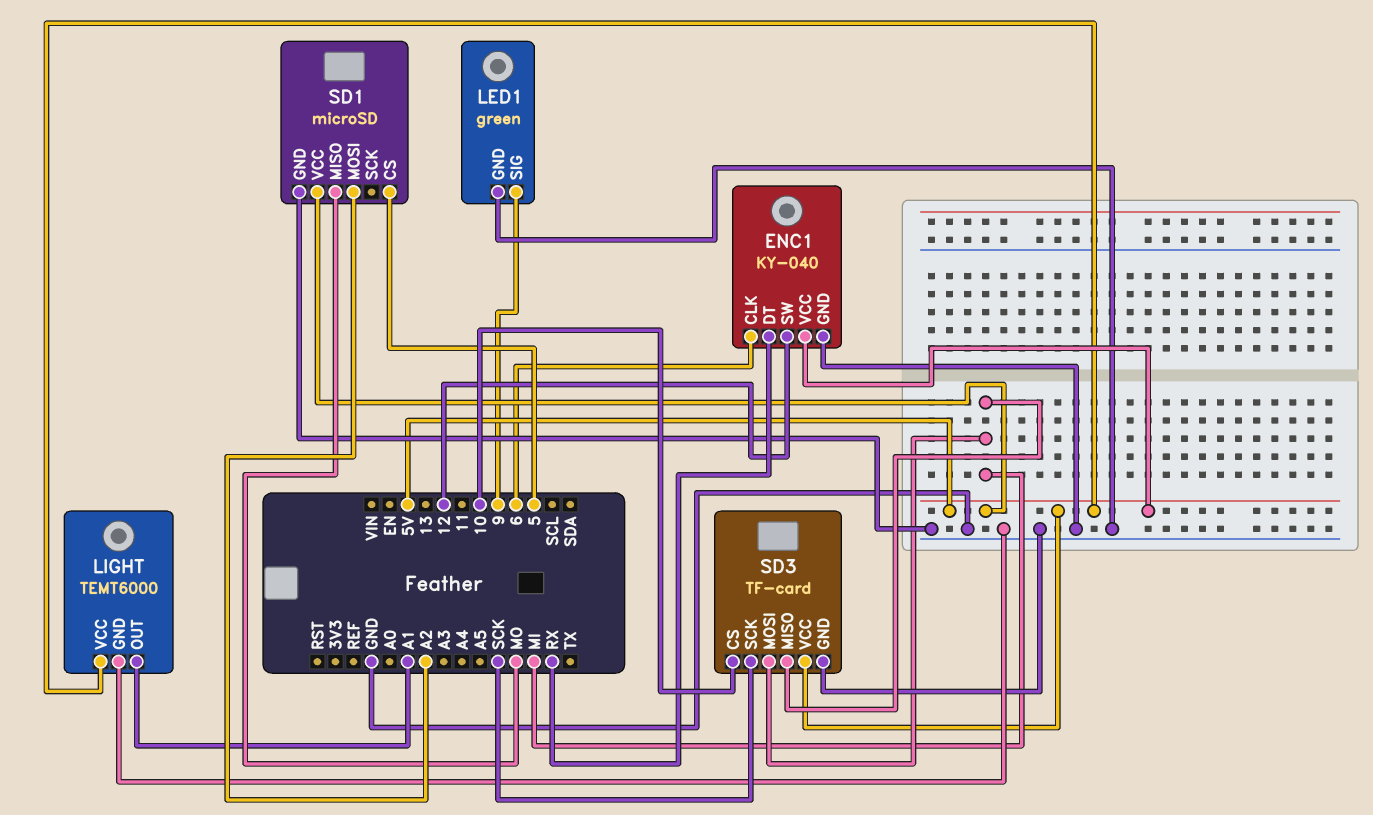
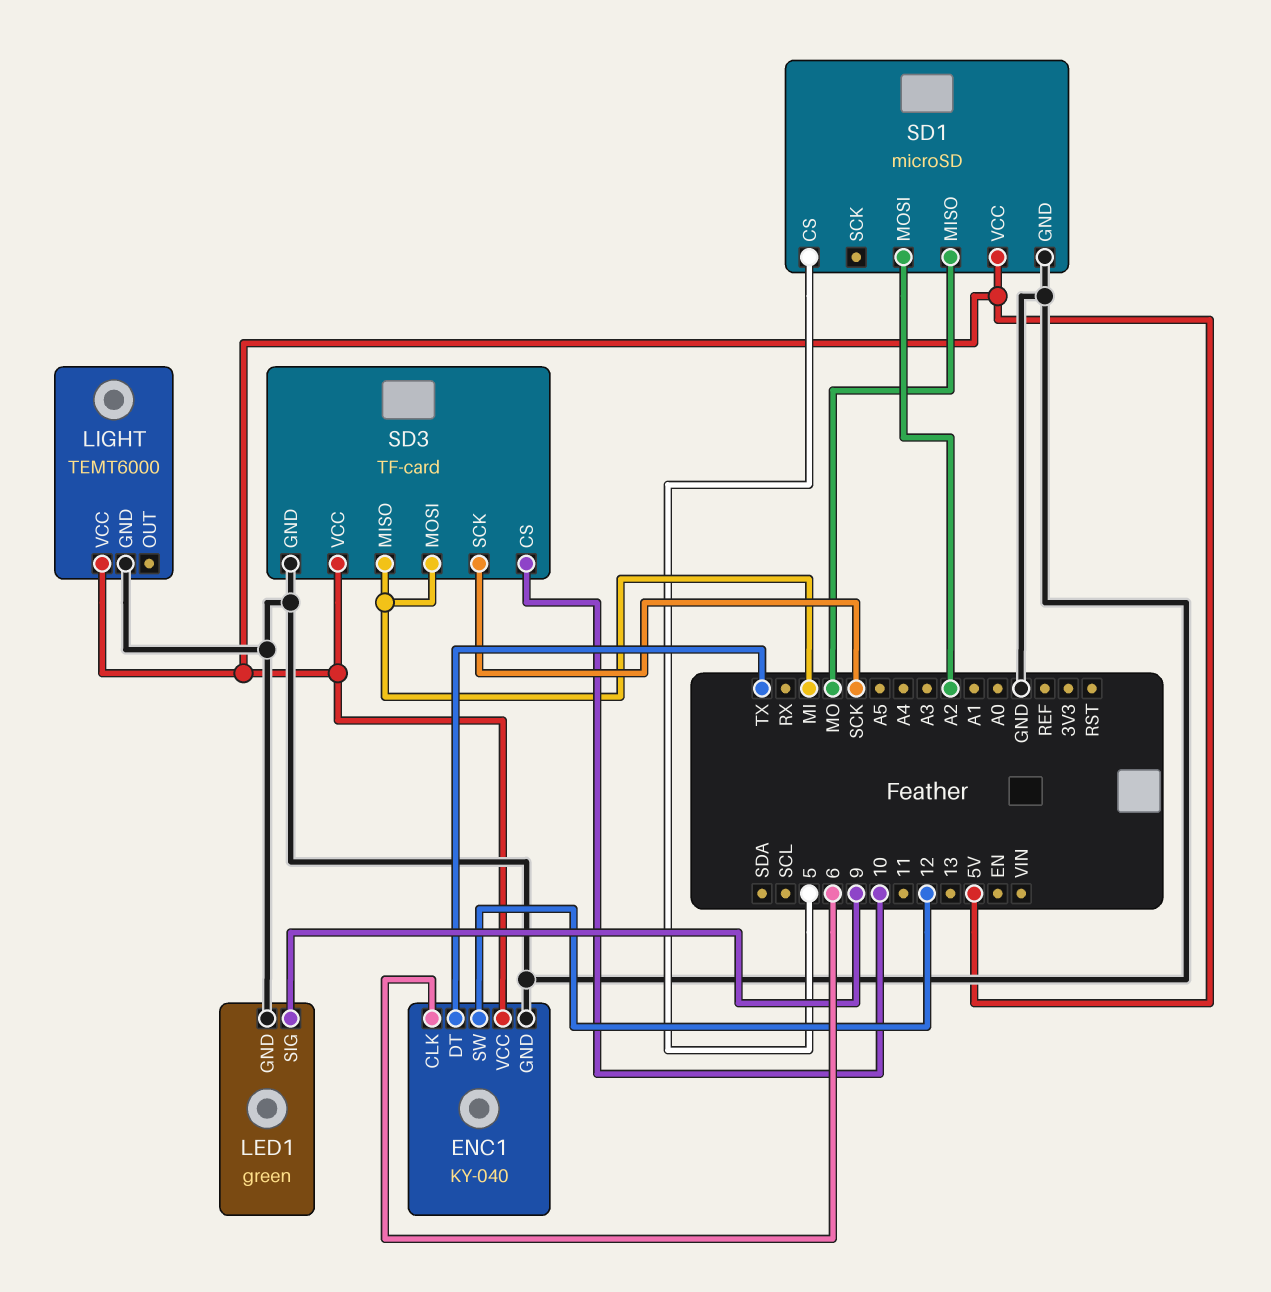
ENC1 pin DT: RX -> TX
LIGHT pin OUT: A1 -> none

